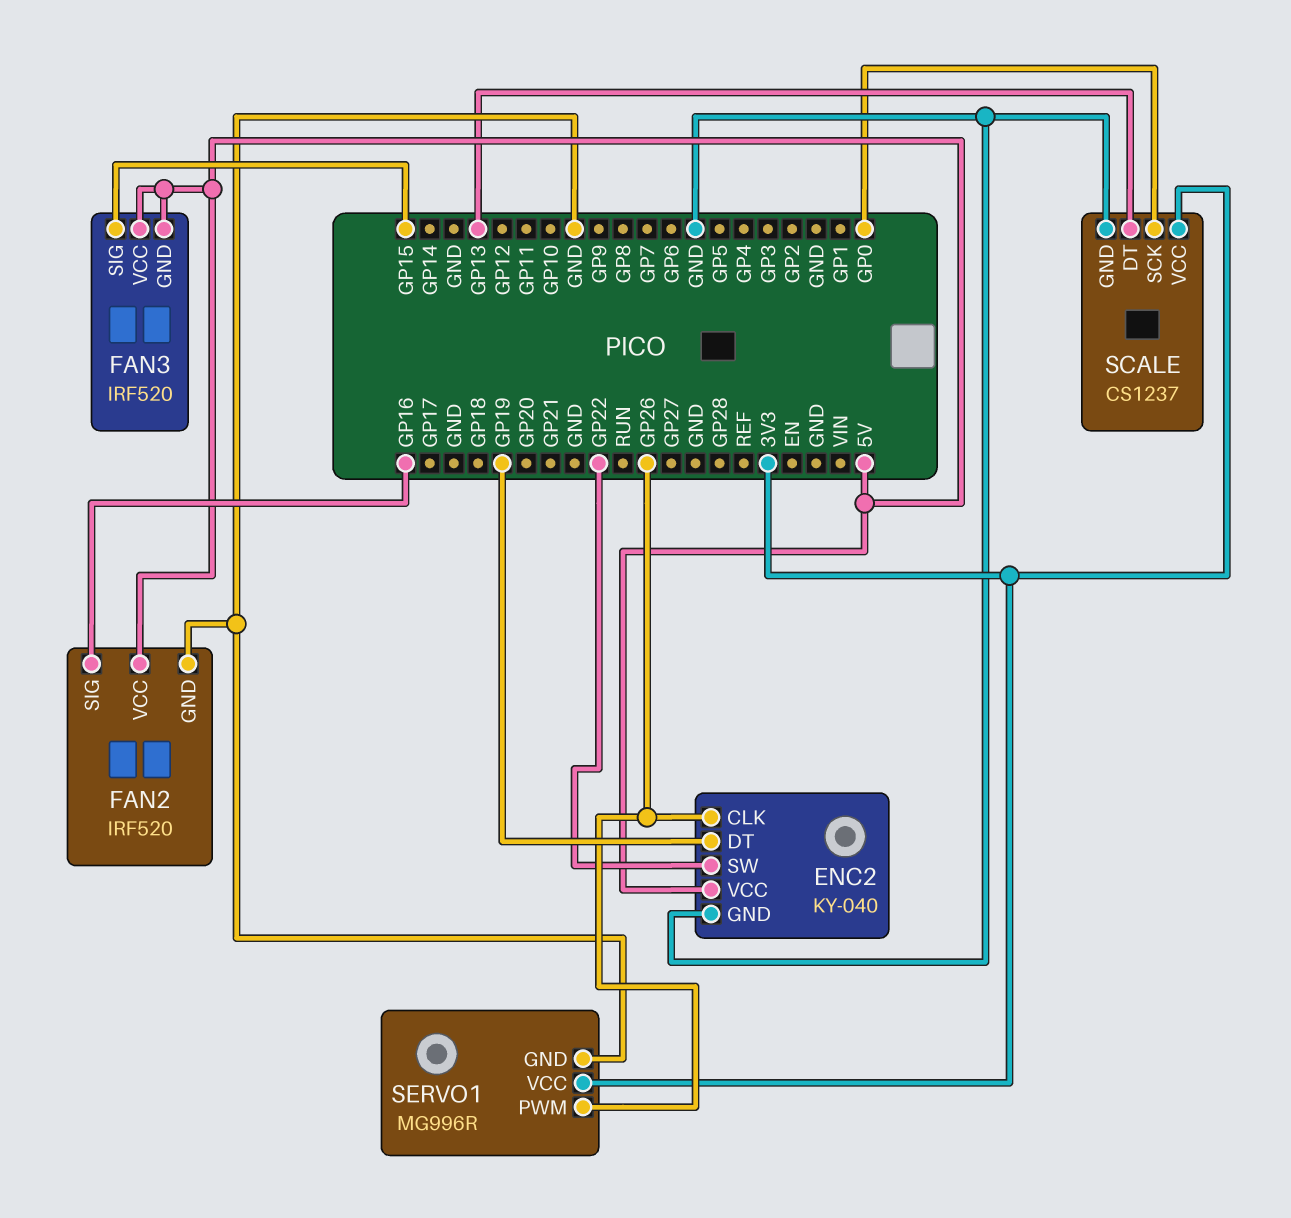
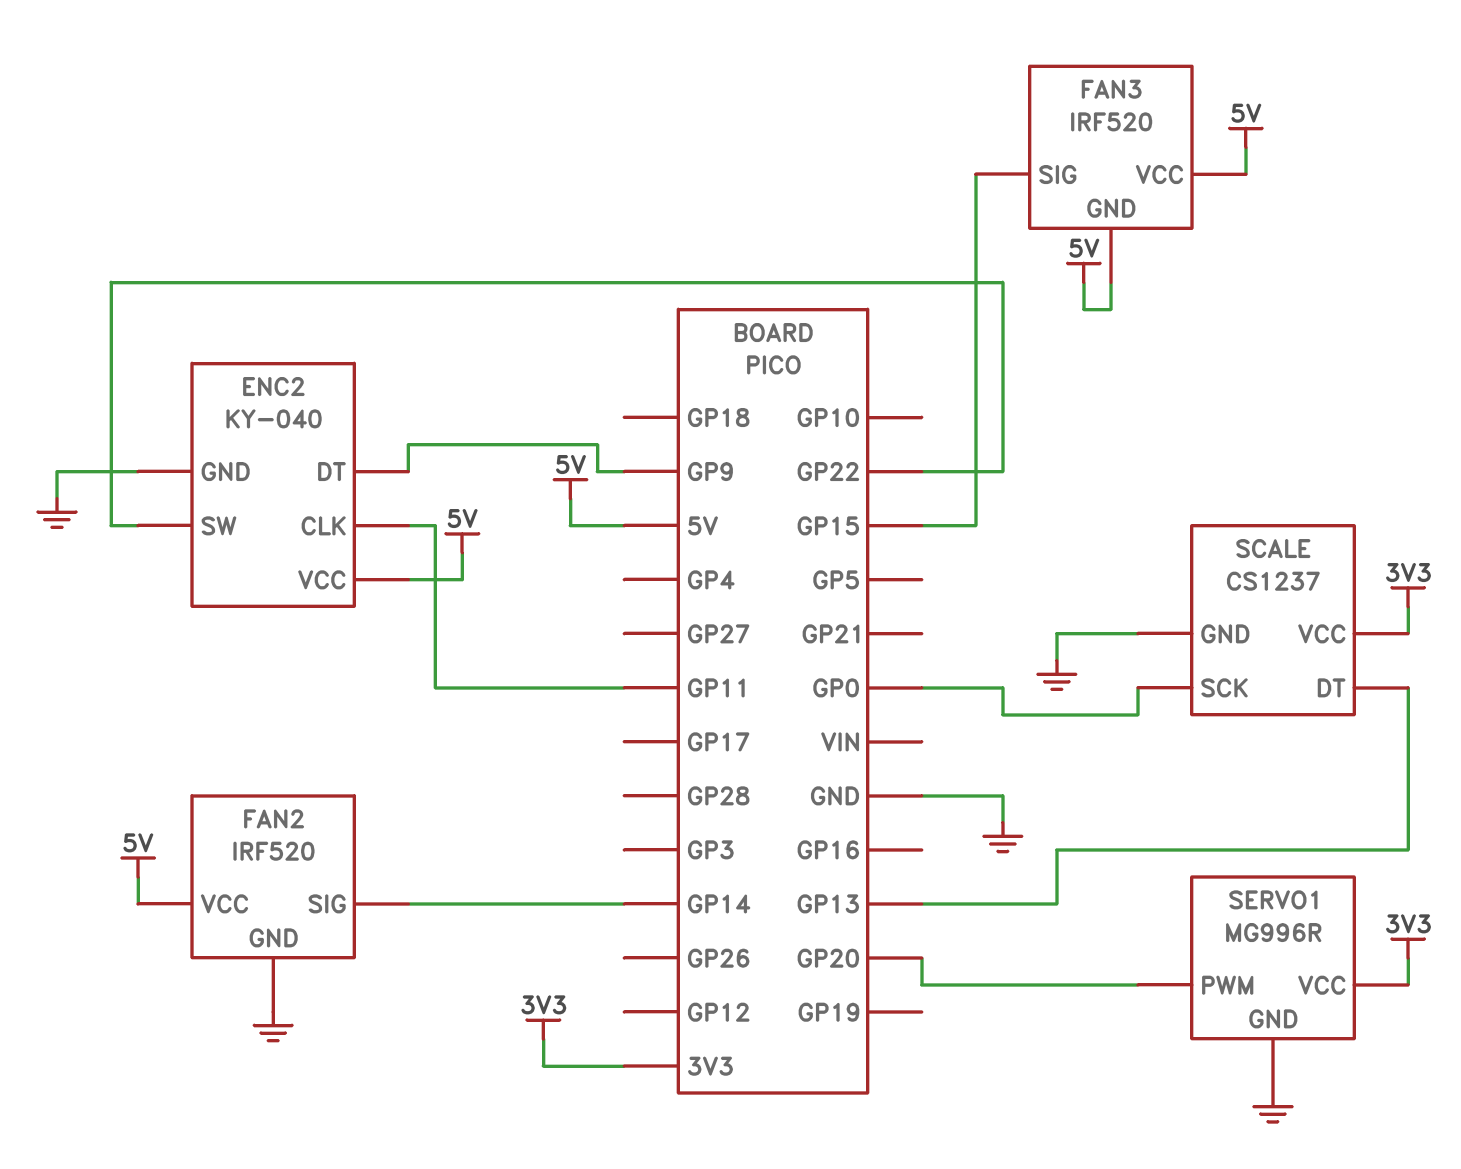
ENC2 pin CLK: GP26 -> GP11
ENC2 pin DT: GP19 -> GP9
FAN2 pin SIG: GP16 -> GP14
SERVO1 pin PWM: GP26 -> GP20

